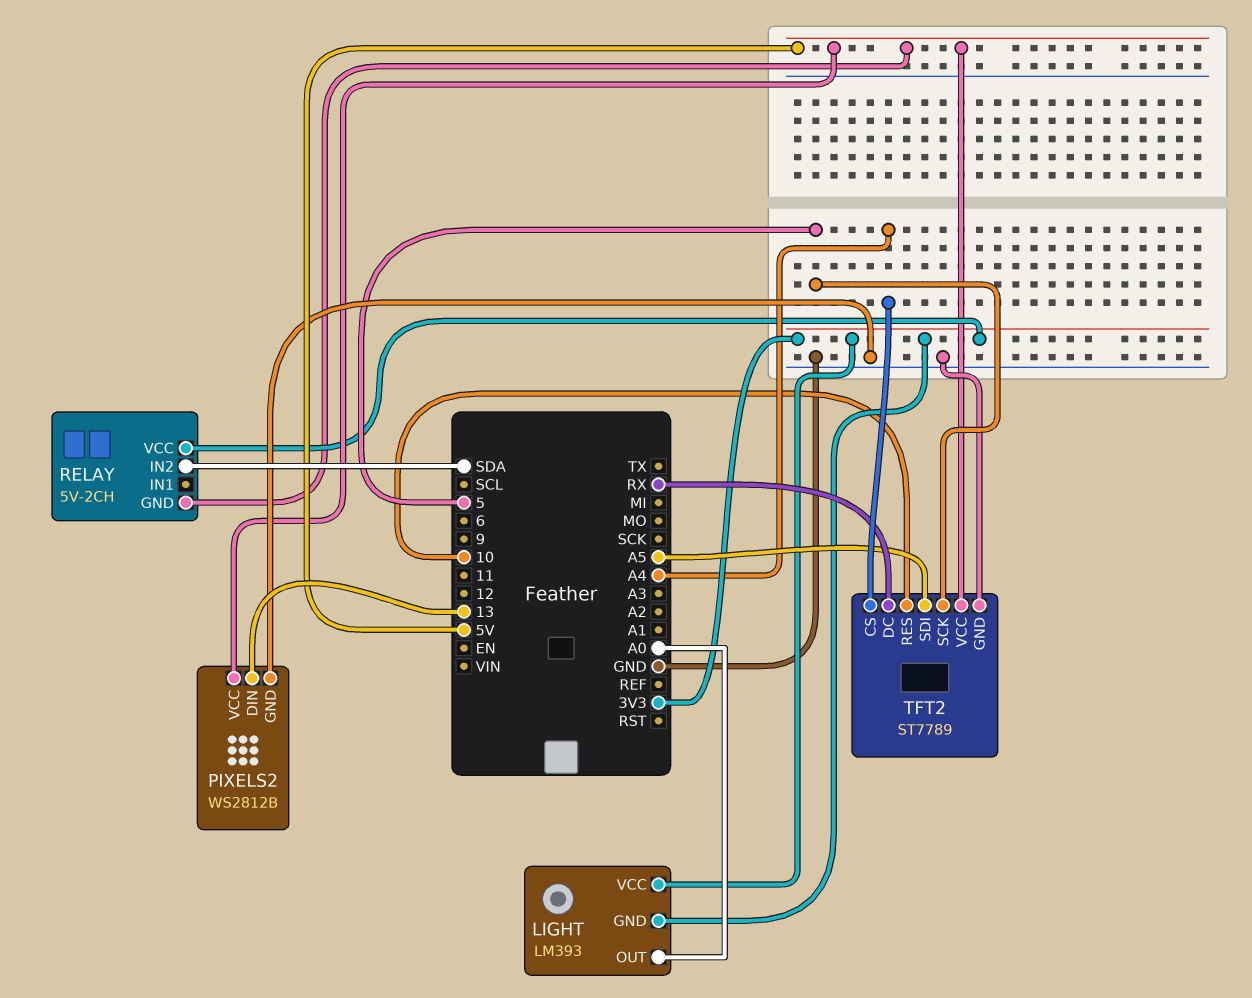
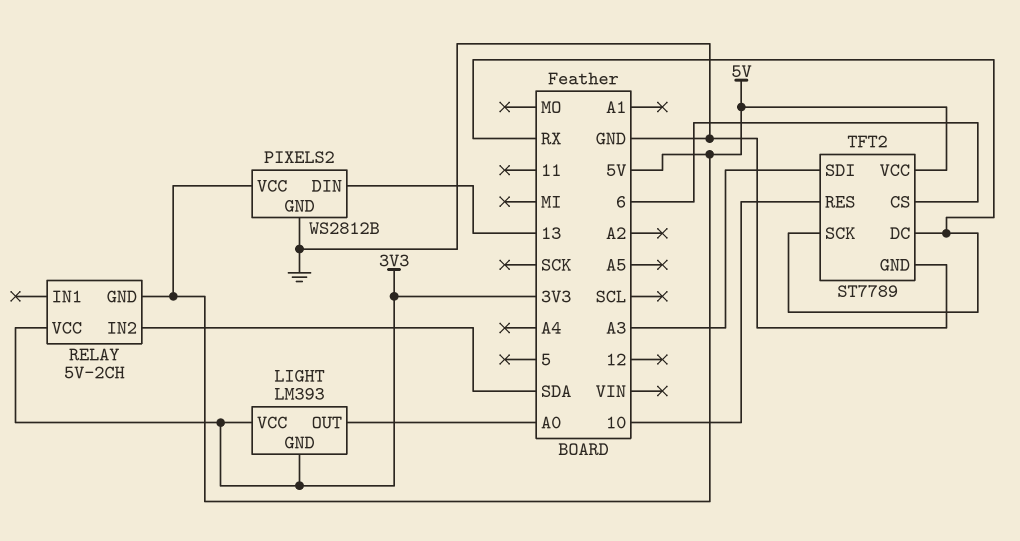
TFT2 pin CS: A4 -> 6
TFT2 pin SCK: 5 -> RX
TFT2 pin SDI: A5 -> A3

